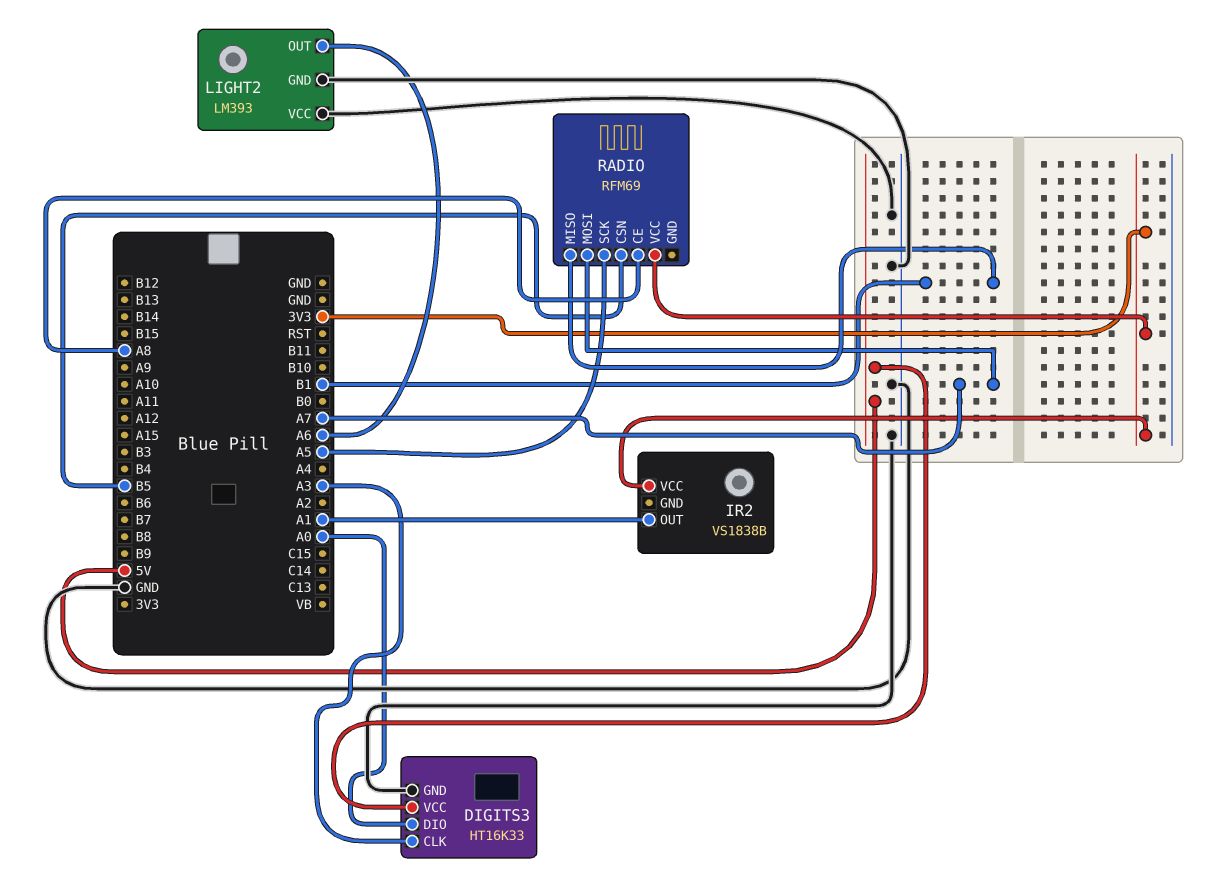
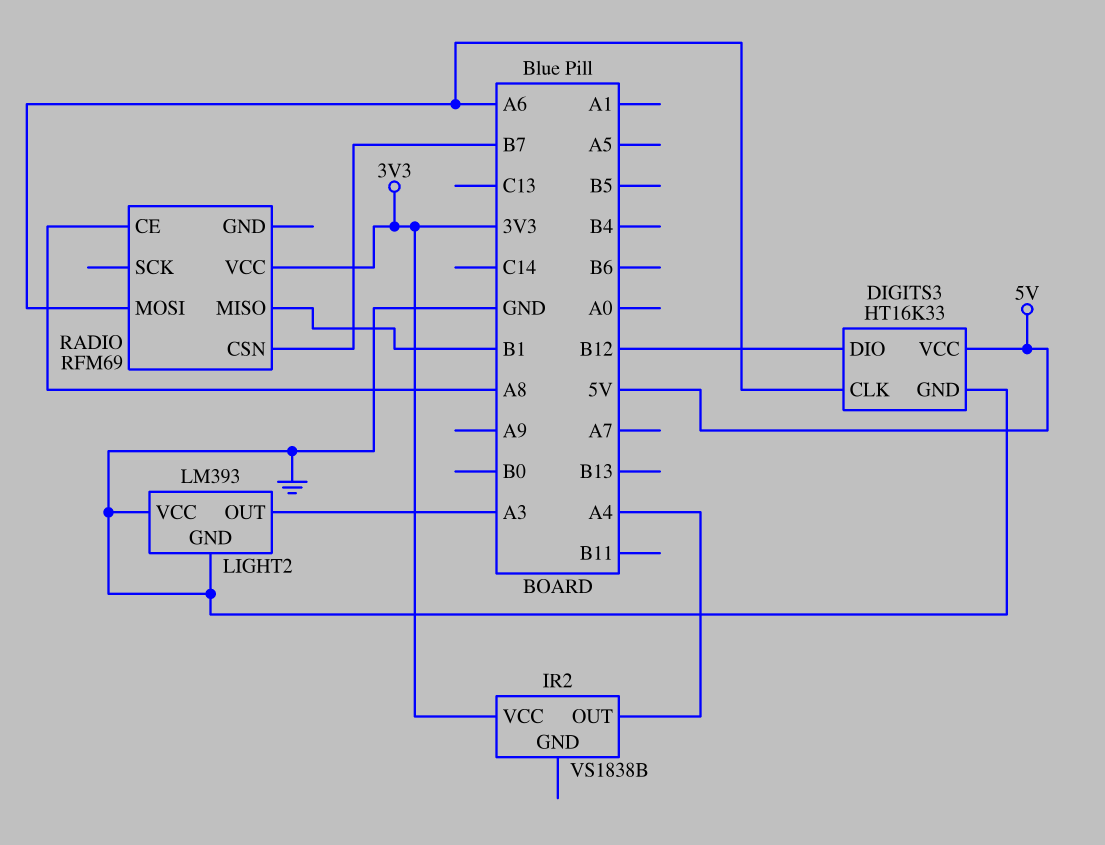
DIGITS3 pin CLK: A3 -> A6
DIGITS3 pin DIO: A0 -> B12
IR2 pin OUT: A1 -> A4
LIGHT2 pin OUT: A6 -> A3
RADIO pin CSN: B5 -> B7
RADIO pin MOSI: A7 -> A6
RADIO pin SCK: A5 -> none

